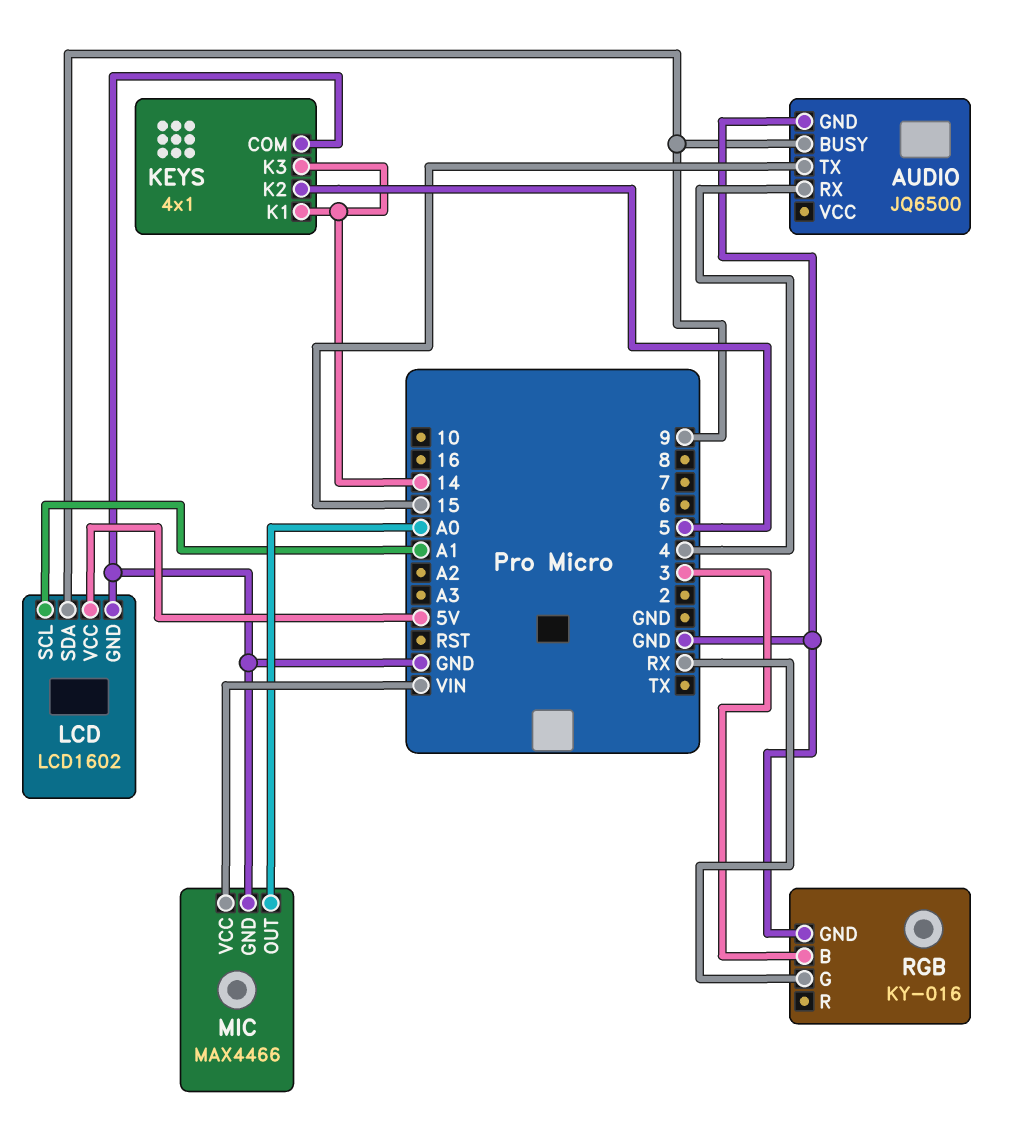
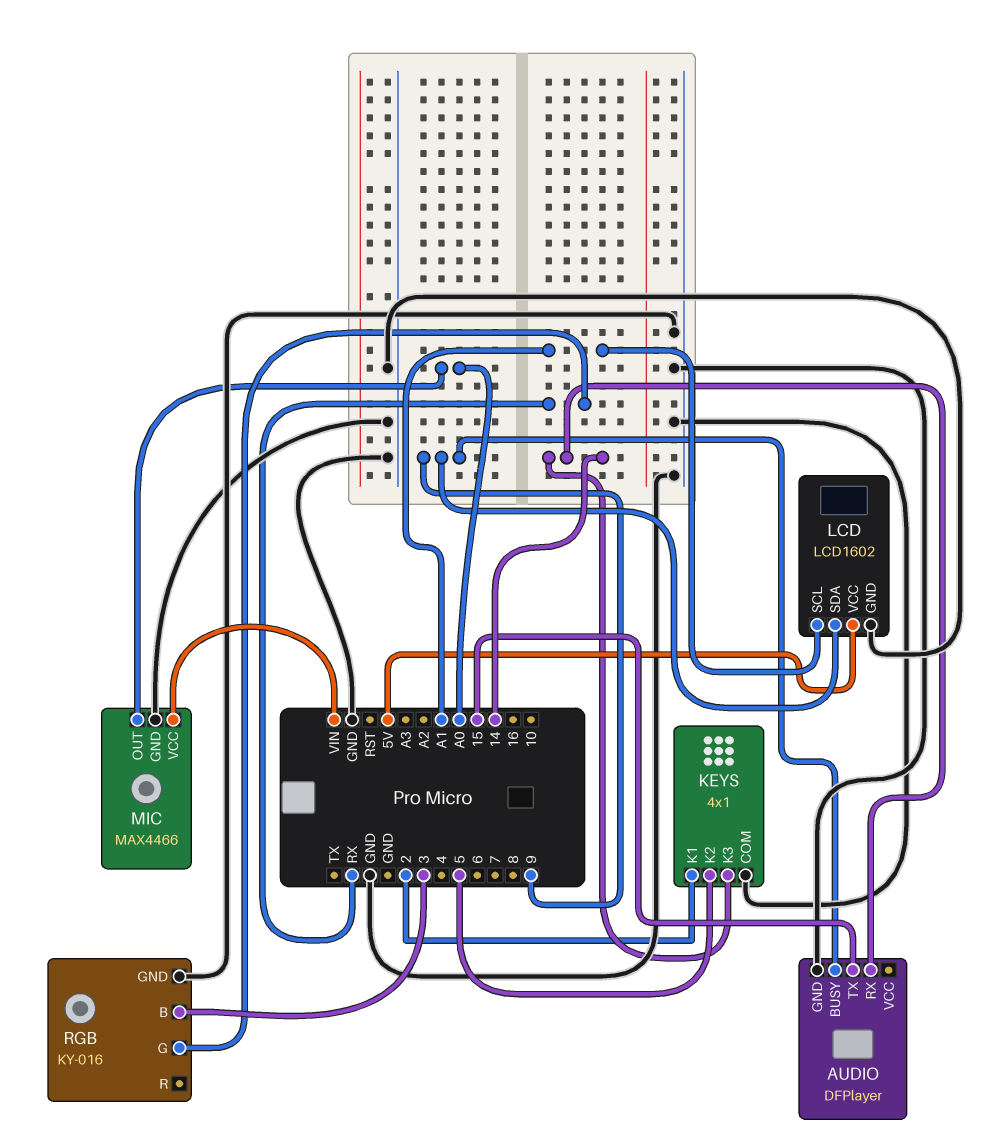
AUDIO: JQ6500 -> DFPlayer
AUDIO pin RX: 4 -> 14
KEYS pin K1: 14 -> 2

